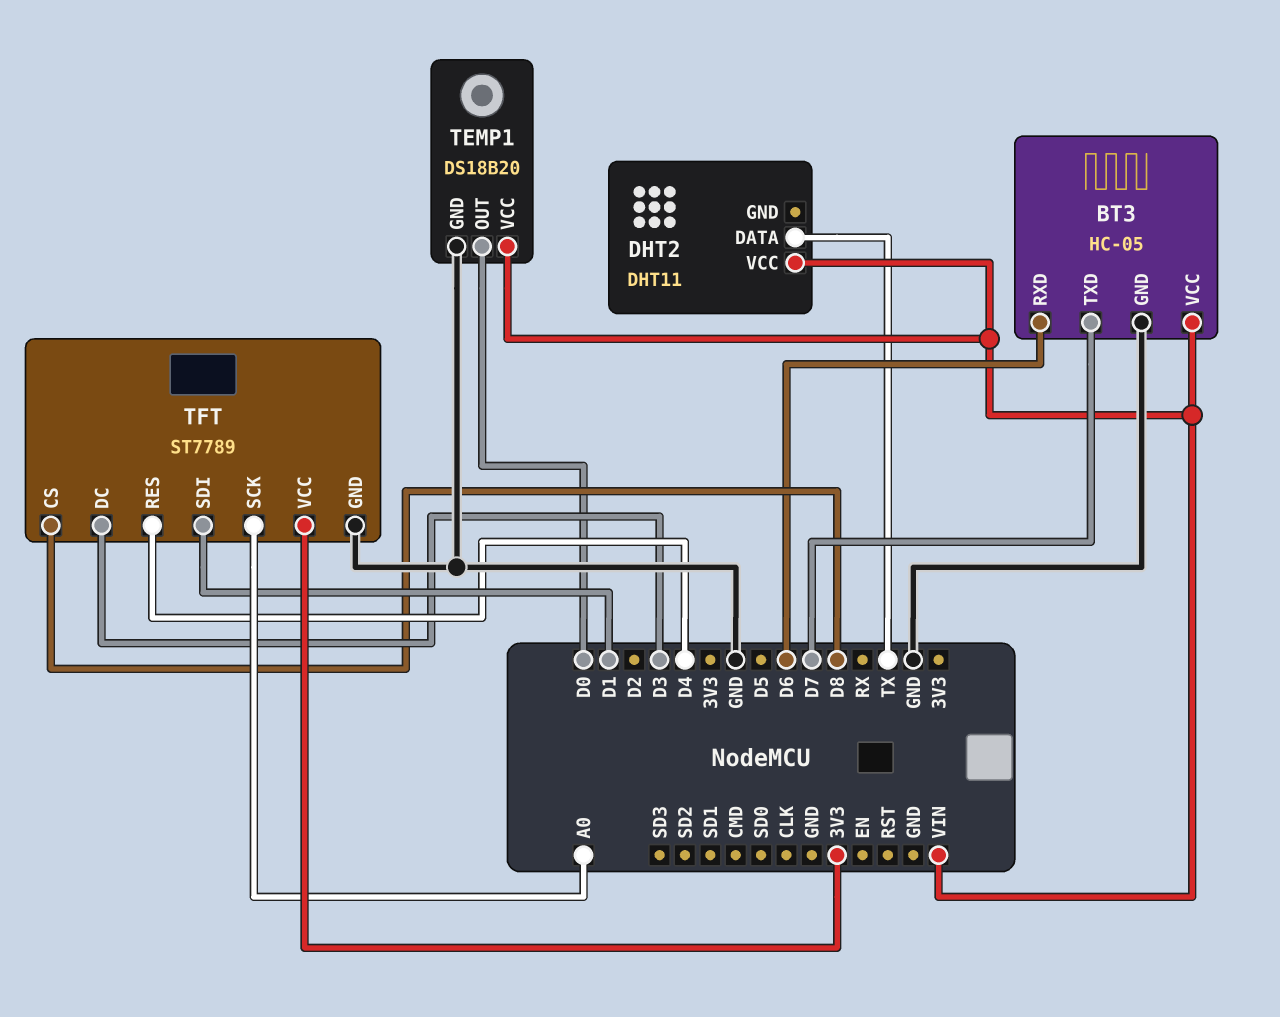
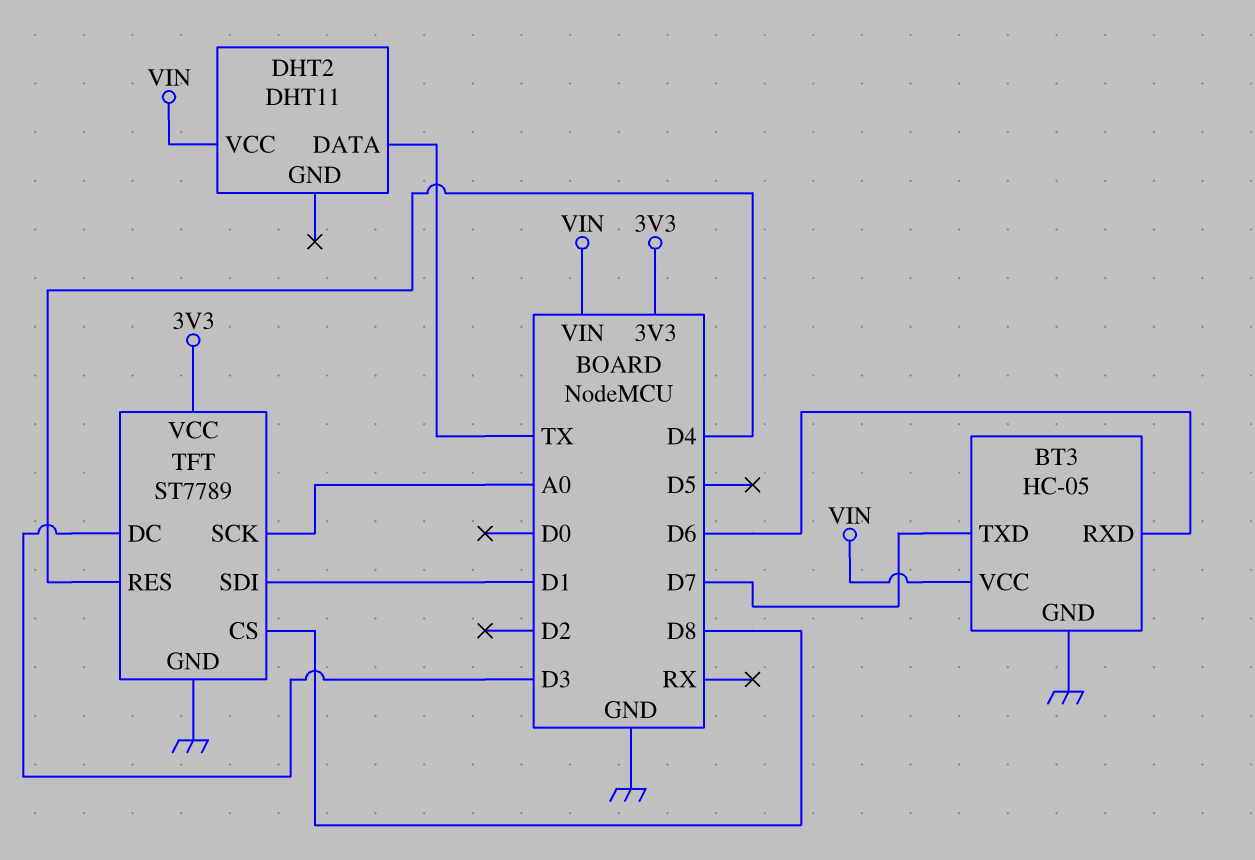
TEMP1: DS18B20 -> none
TEMP1 pin GND: GND -> none
TEMP1 pin OUT: D0 -> none
TEMP1 pin VCC: VIN -> none

